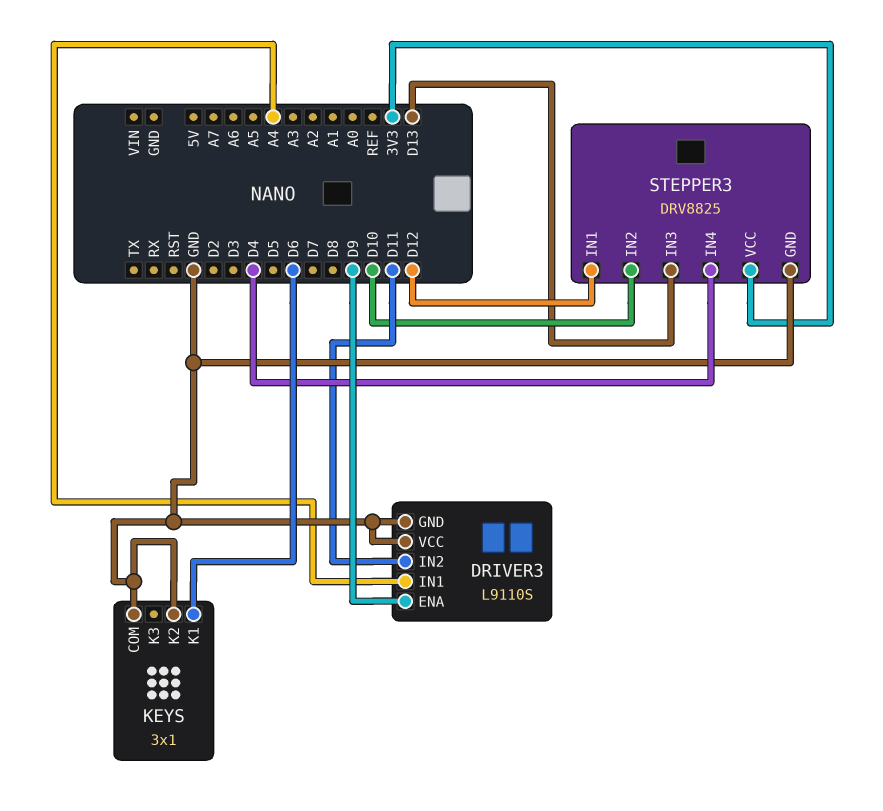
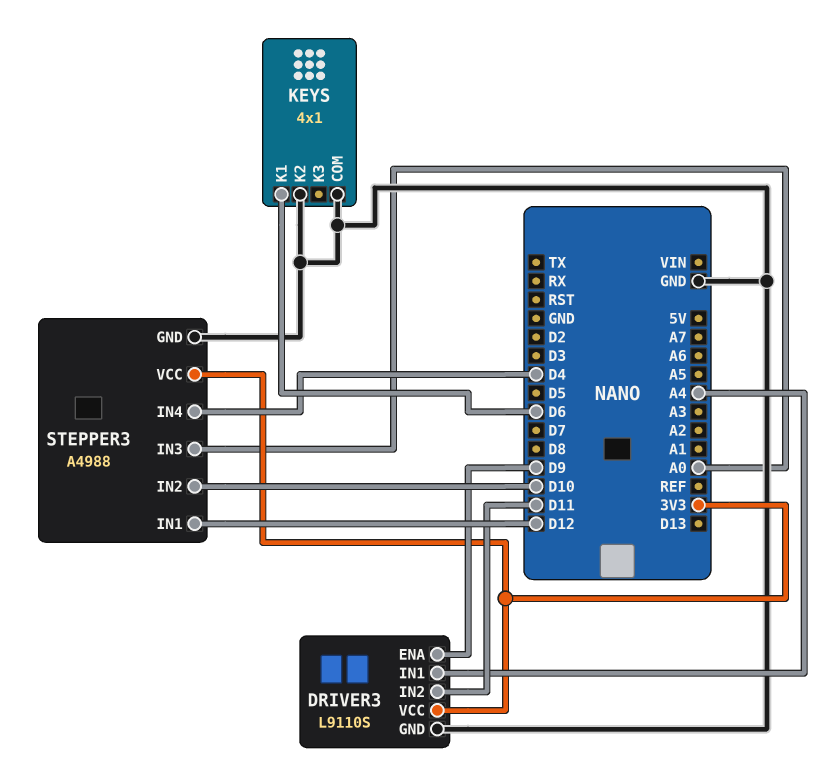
DRIVER3 pin VCC: GND -> 3V3
KEYS: 3x1 -> 4x1
STEPPER3: DRV8825 -> A4988
STEPPER3 pin IN3: D13 -> A0

